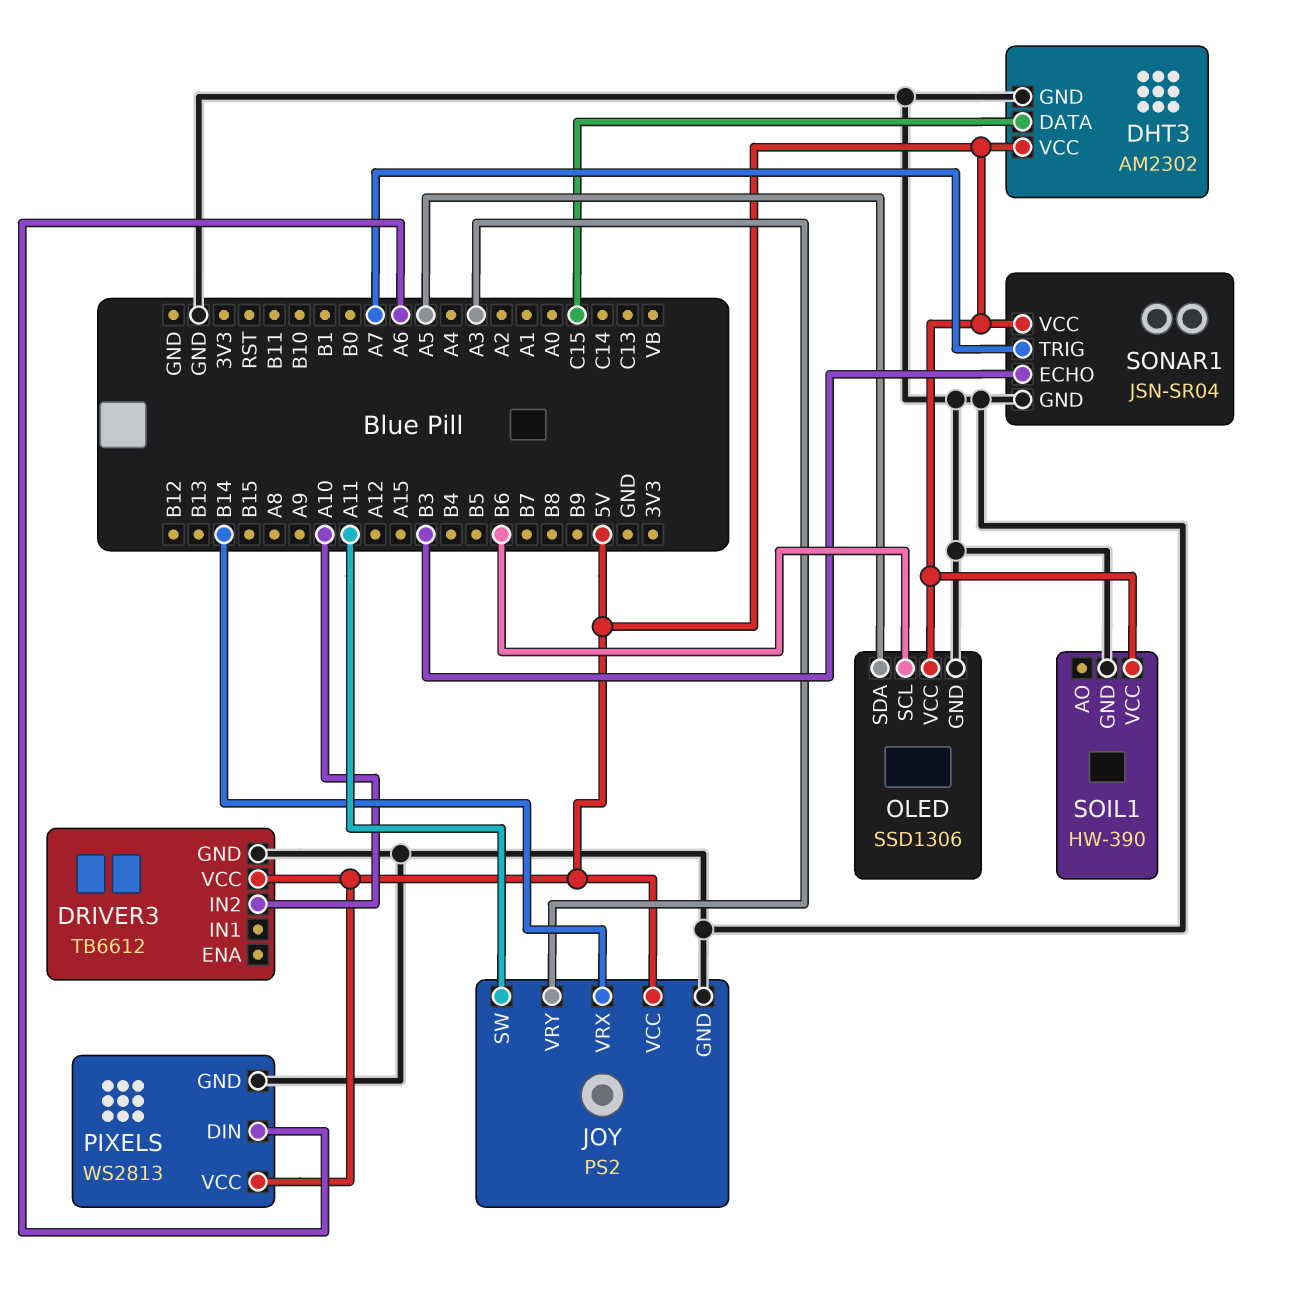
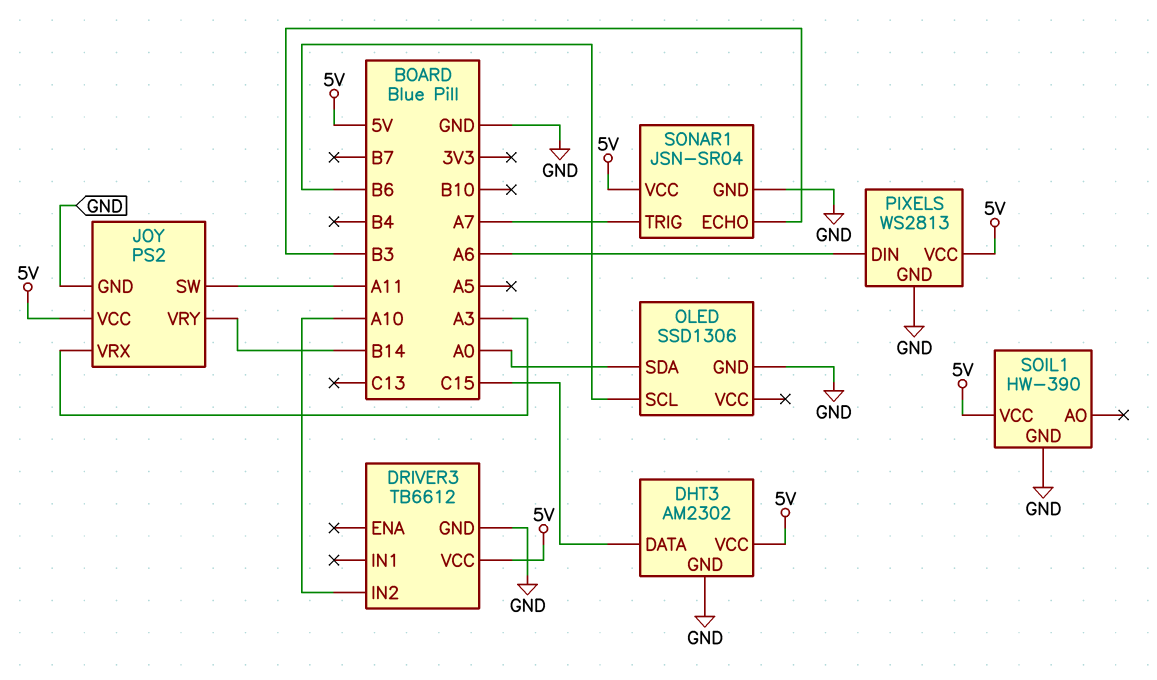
JOY pin VRX: B14 -> A3
JOY pin VRY: A3 -> B14
OLED pin SDA: A5 -> A0
OLED pin VCC: 5V -> none

